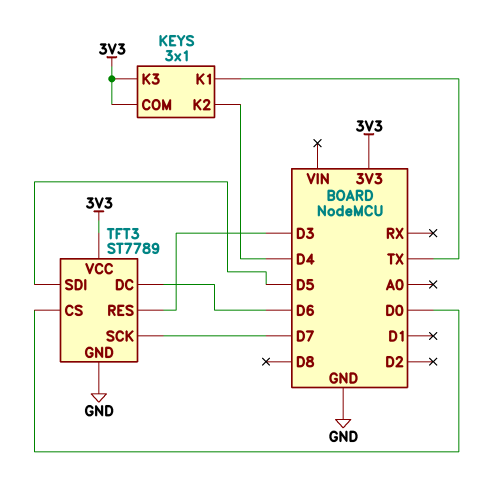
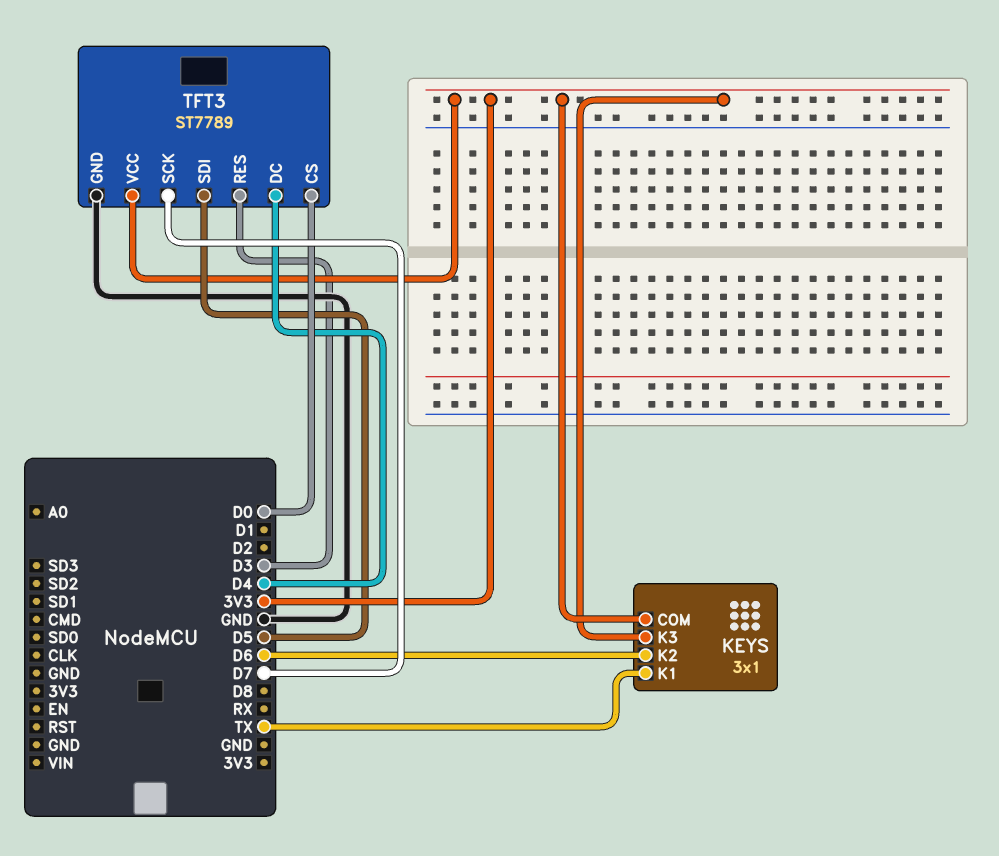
KEYS pin K2: D4 -> D6
TFT3 pin DC: D6 -> D4

